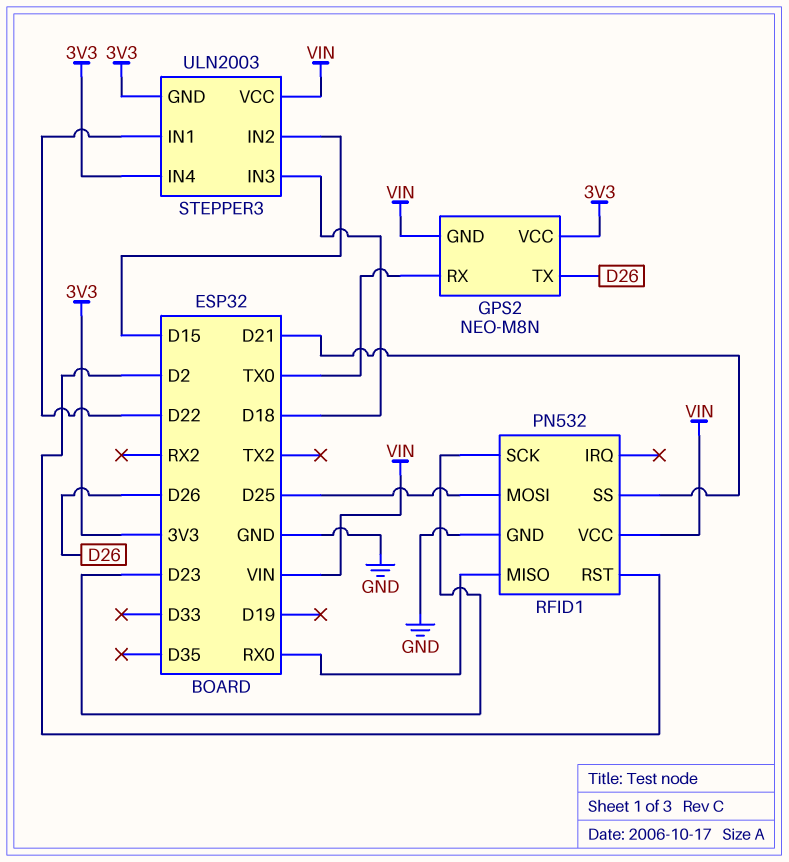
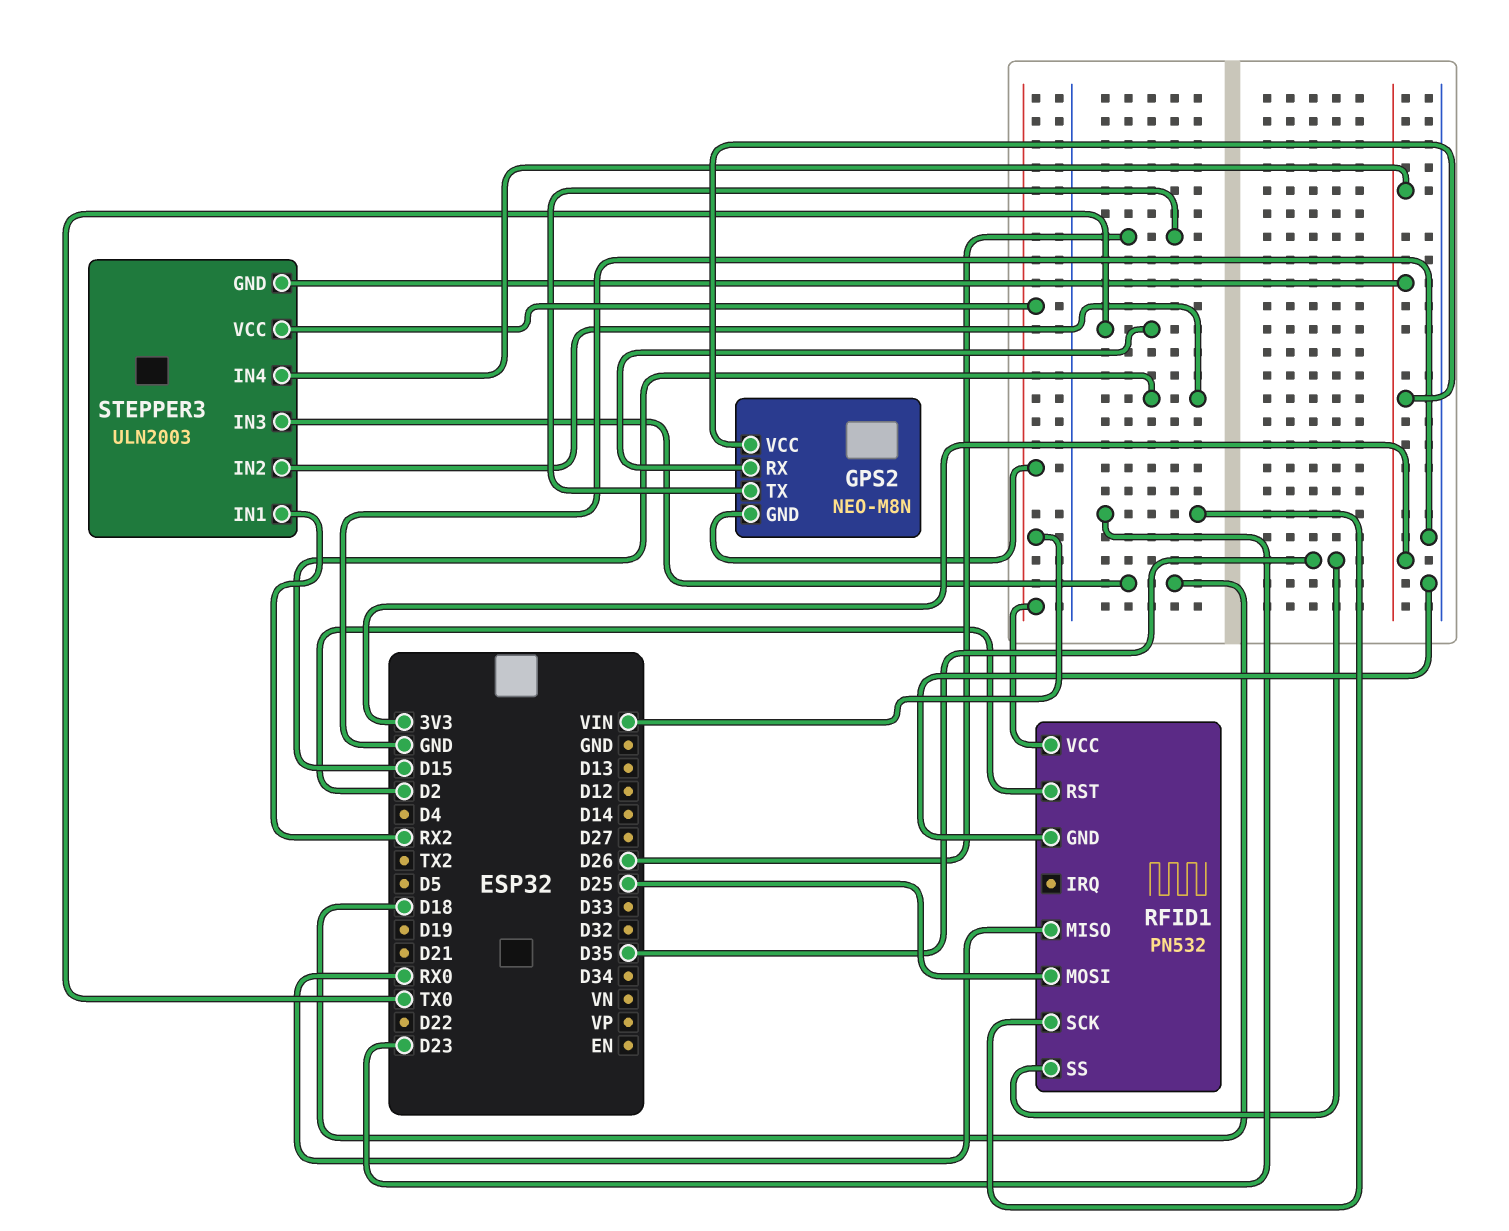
RFID1 pin SS: D21 -> D35
STEPPER3 pin IN1: D22 -> RX2

